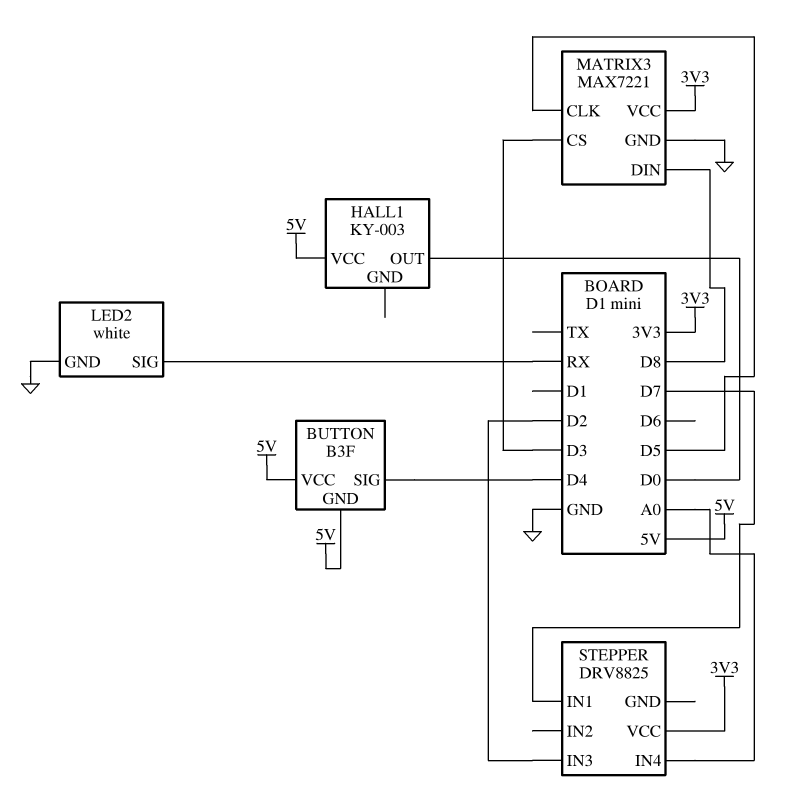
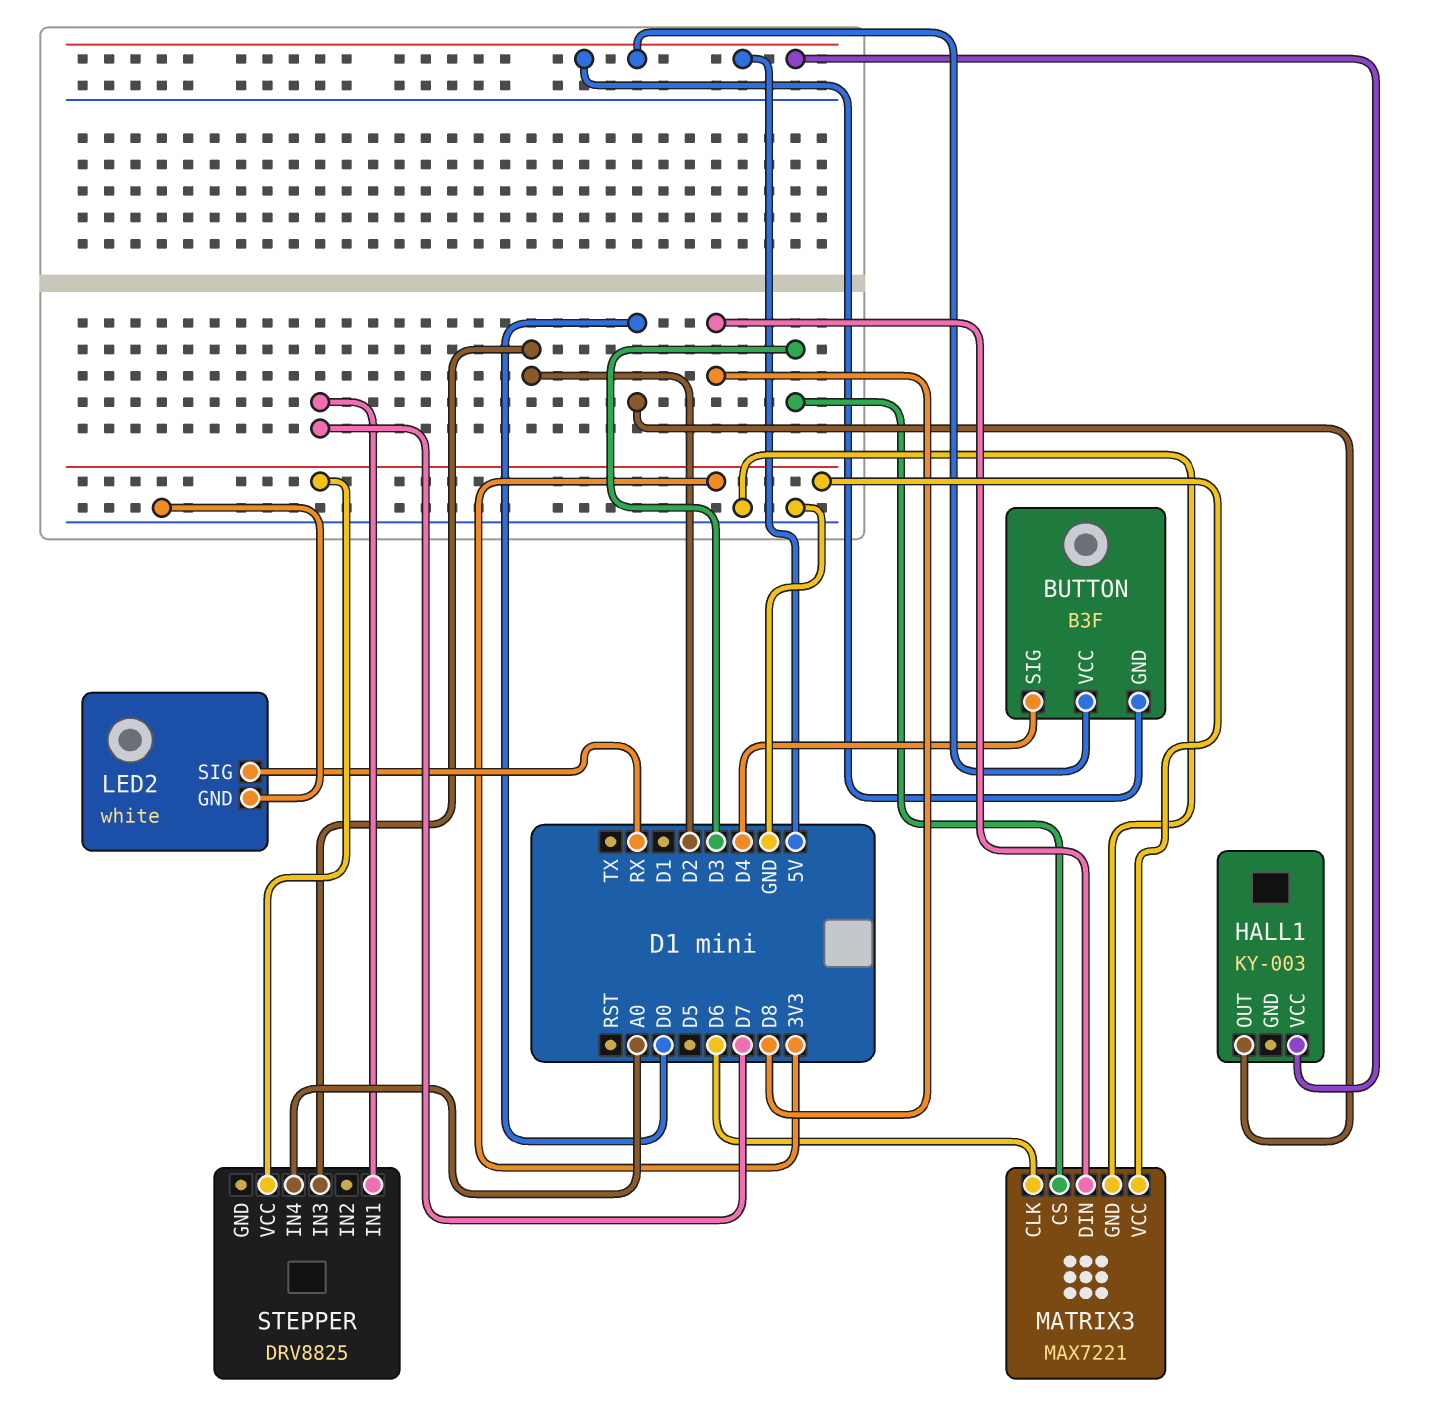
MATRIX3 pin CLK: D5 -> D6

